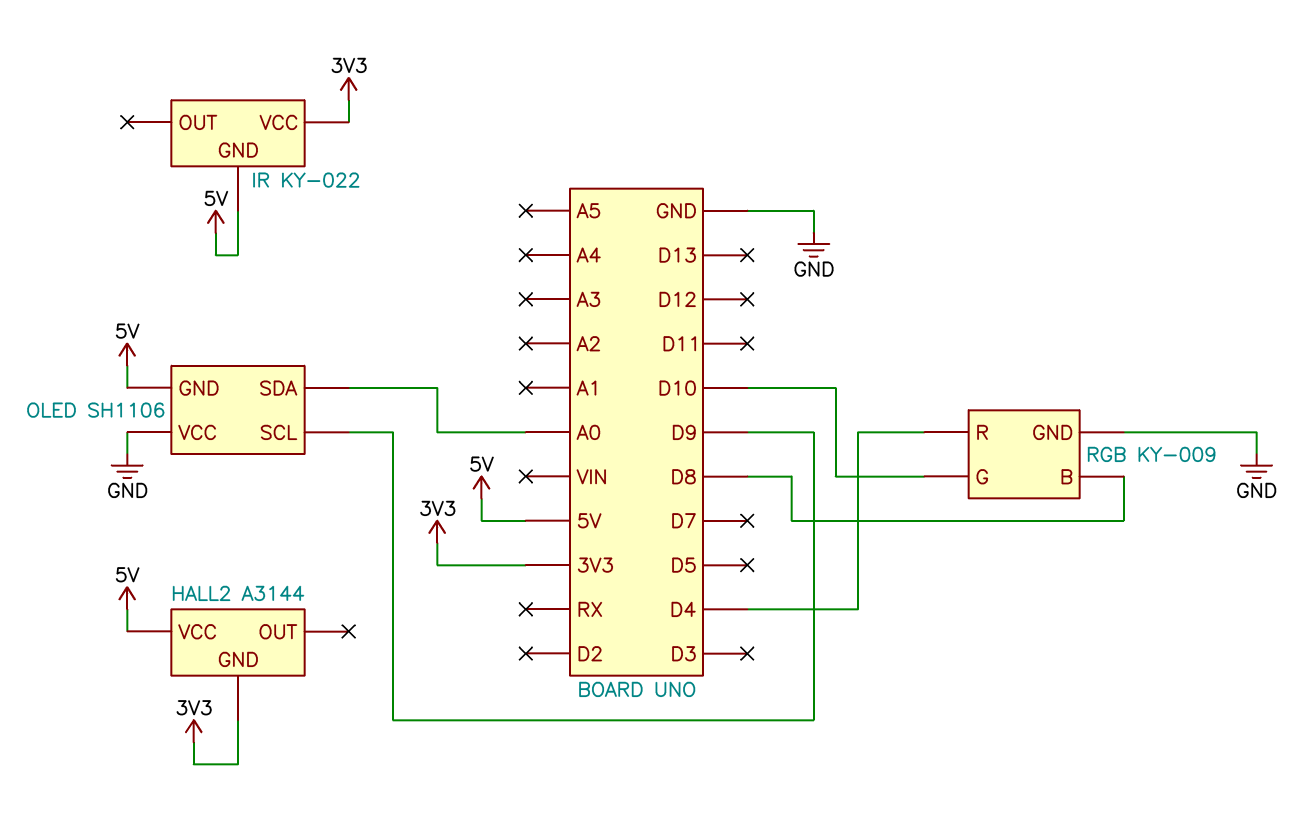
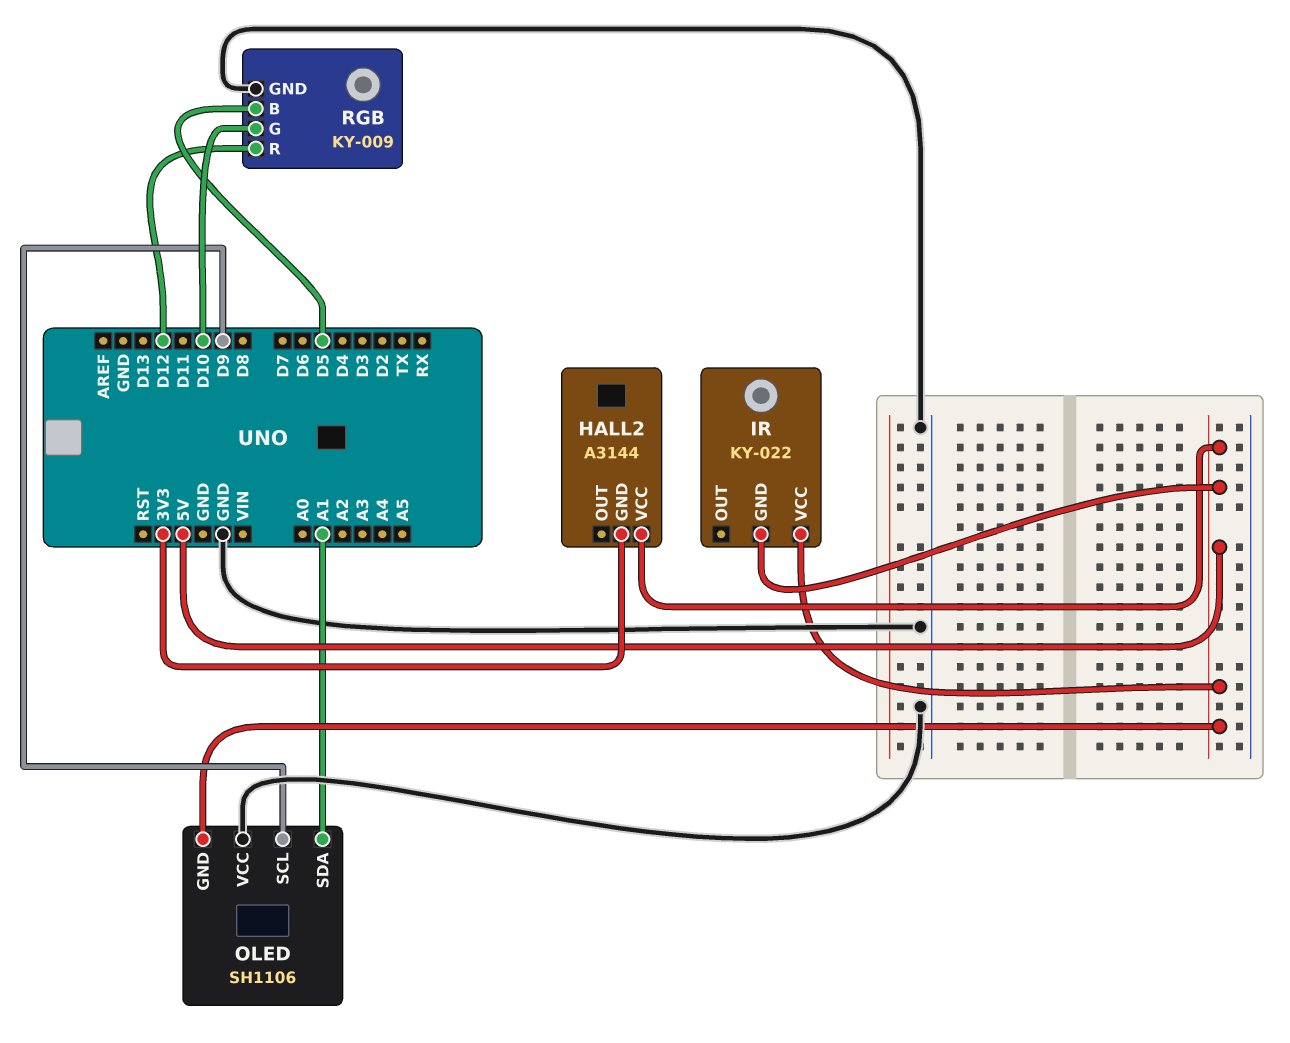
IR pin VCC: 3V3 -> 5V
OLED pin SDA: A0 -> A1
RGB pin B: D8 -> D5
RGB pin R: D4 -> D12

